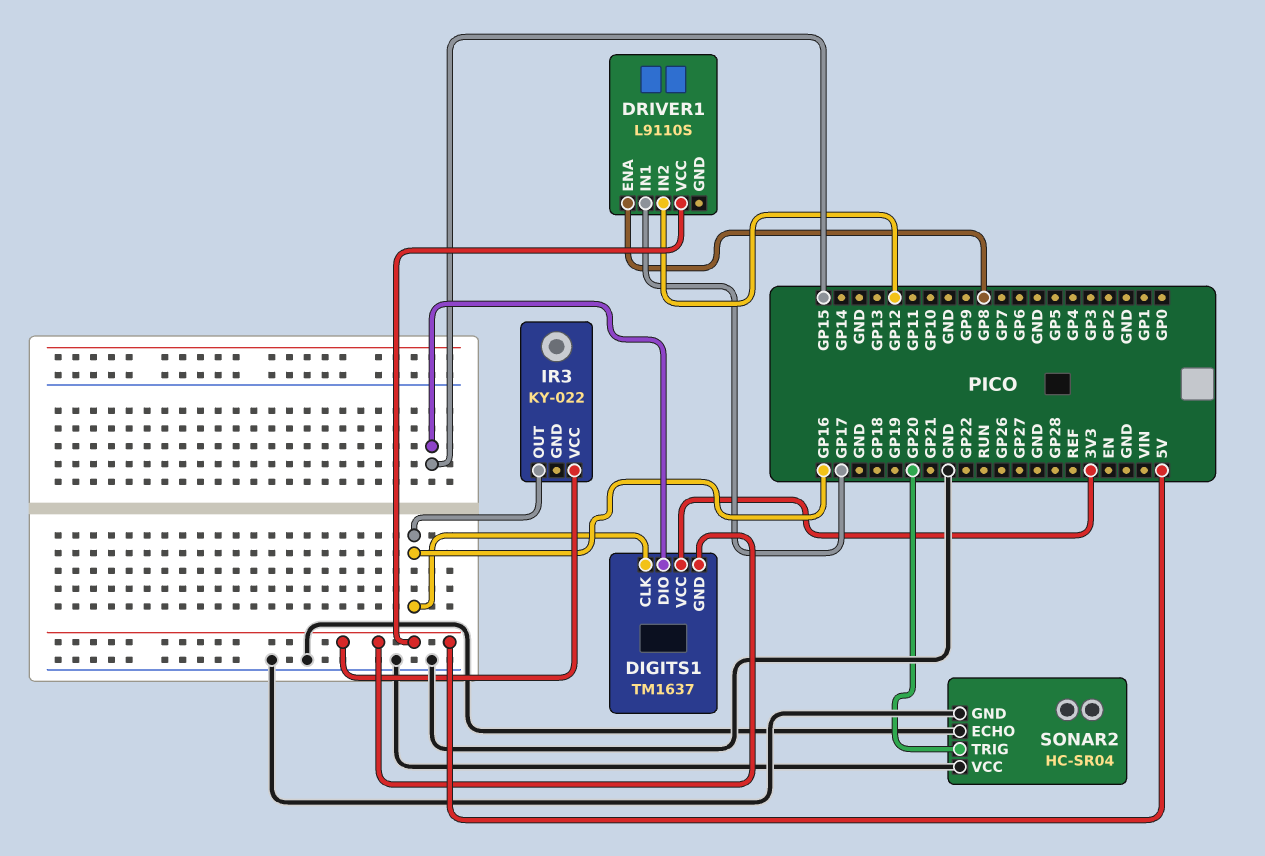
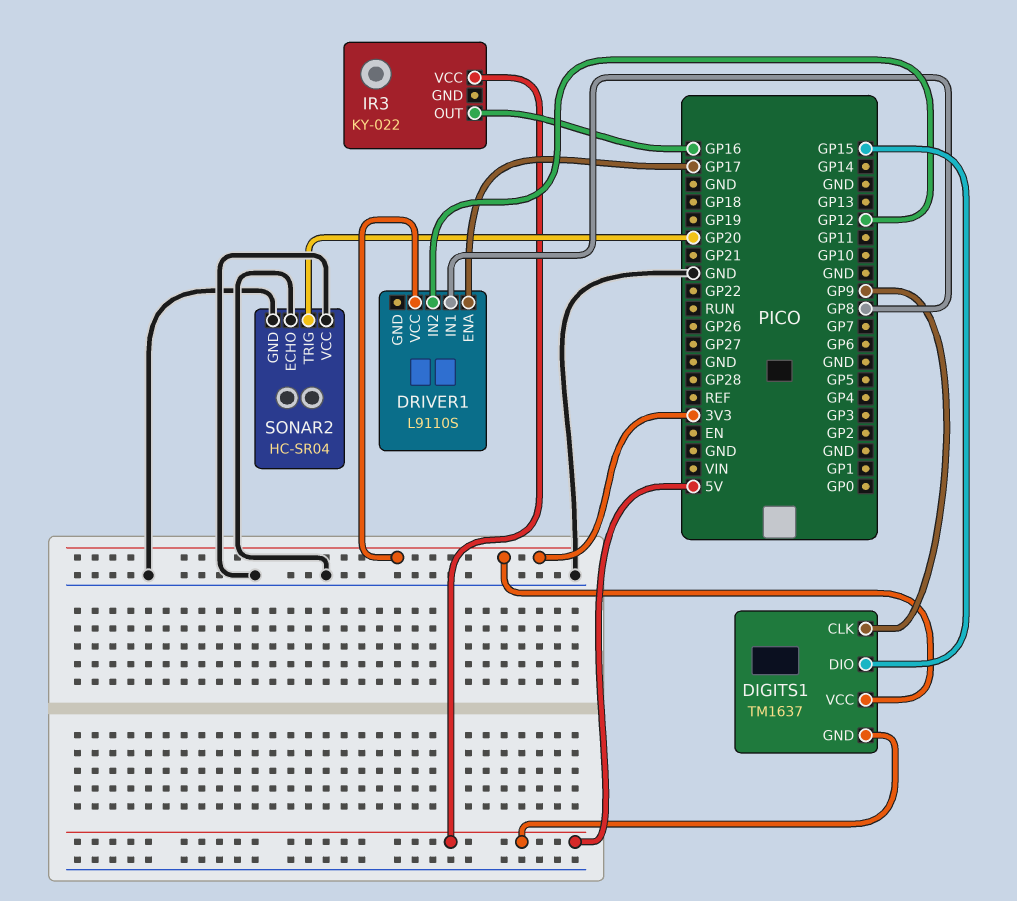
DIGITS1 pin CLK: GP16 -> GP9
DRIVER1 pin ENA: GP8 -> GP17
DRIVER1 pin IN1: GP17 -> GP8
DRIVER1 pin VCC: 5V -> 3V3

